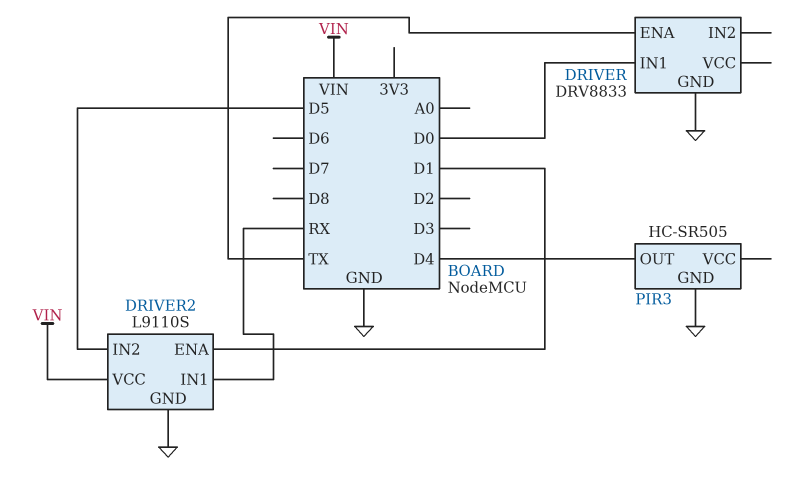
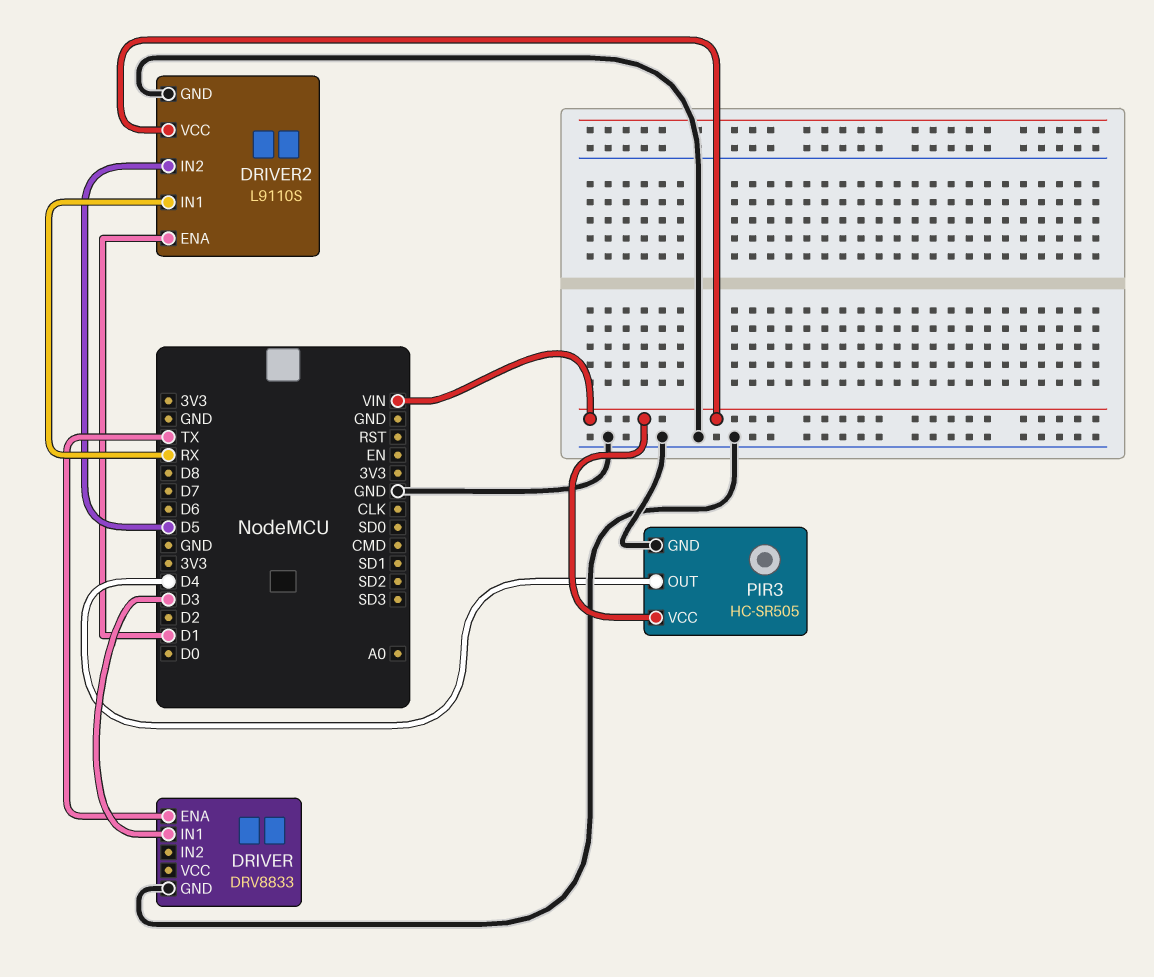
DRIVER pin IN1: D0 -> D3
PIR3 pin VCC: none -> VIN

